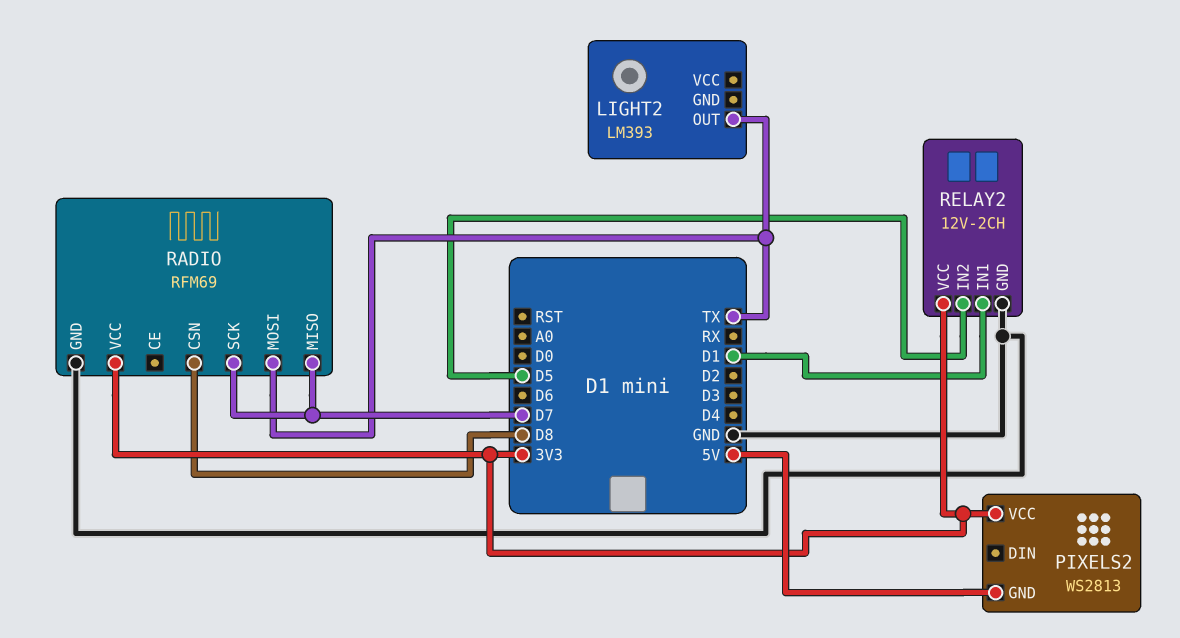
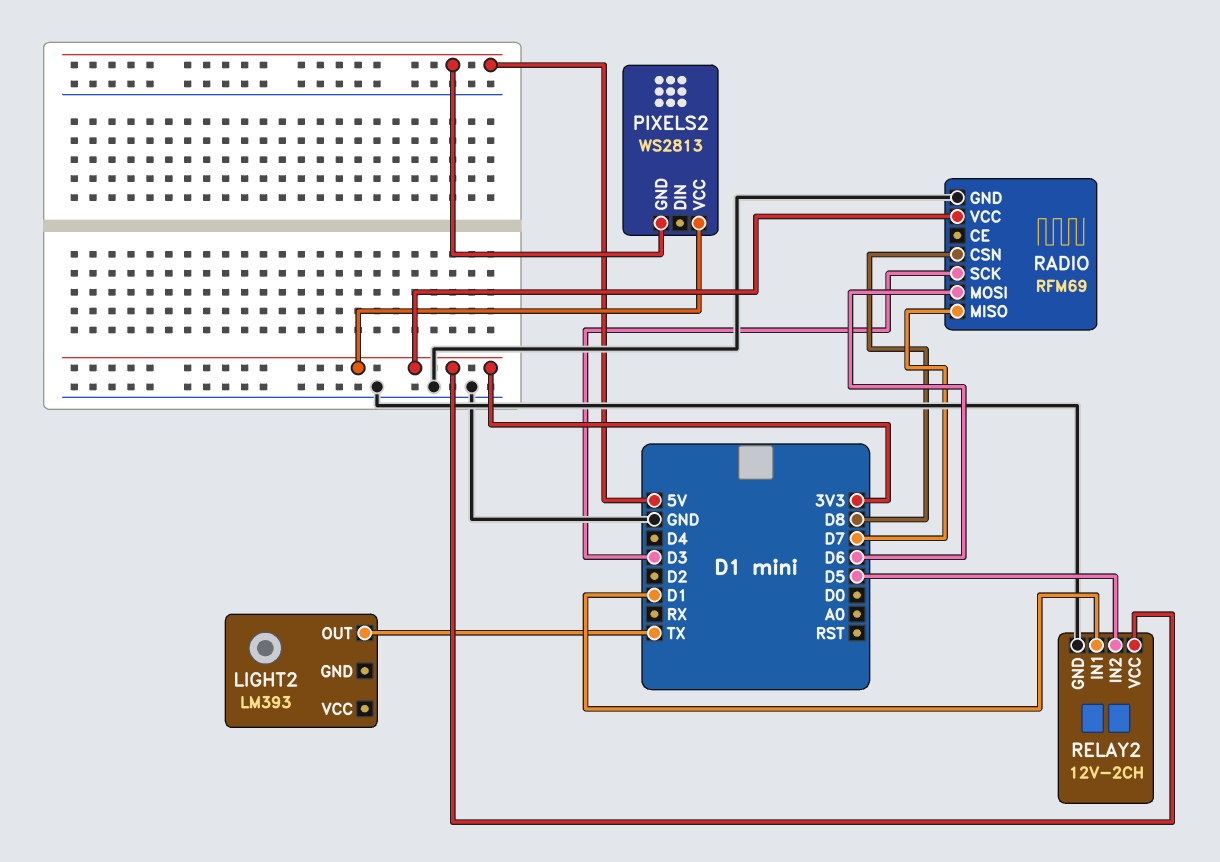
RADIO pin MOSI: TX -> D6
RADIO pin SCK: D7 -> D3

